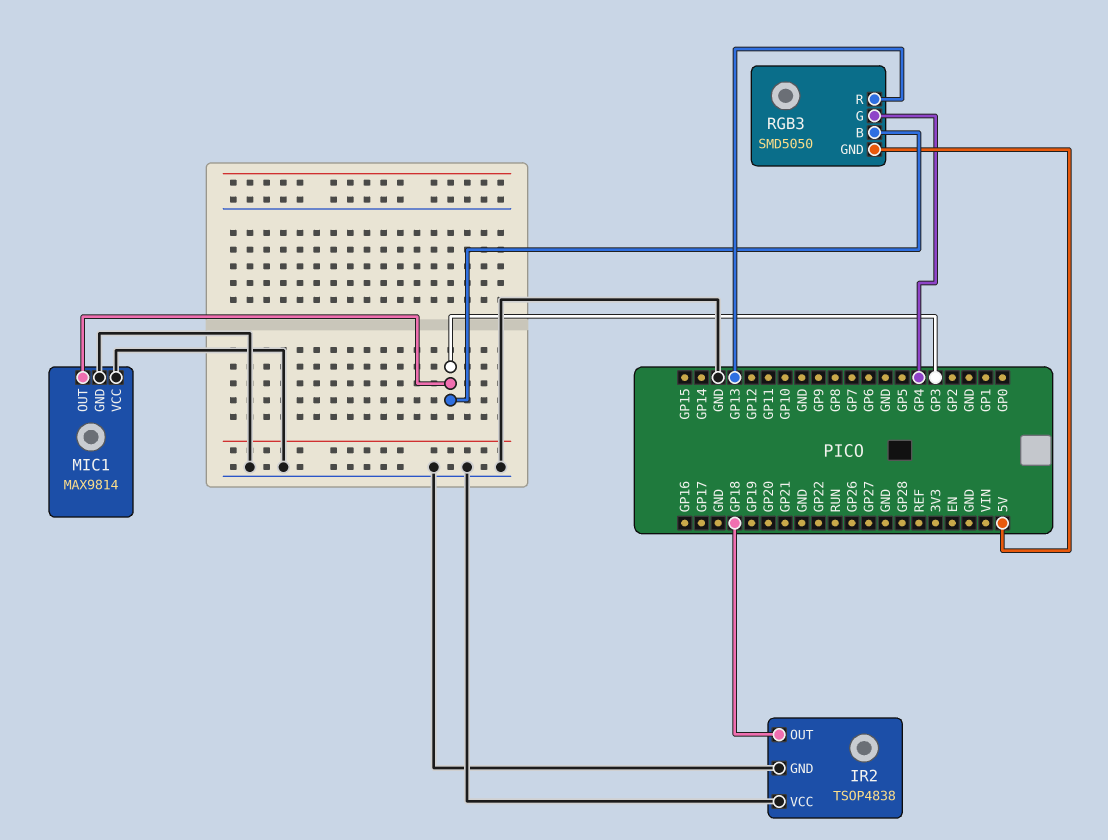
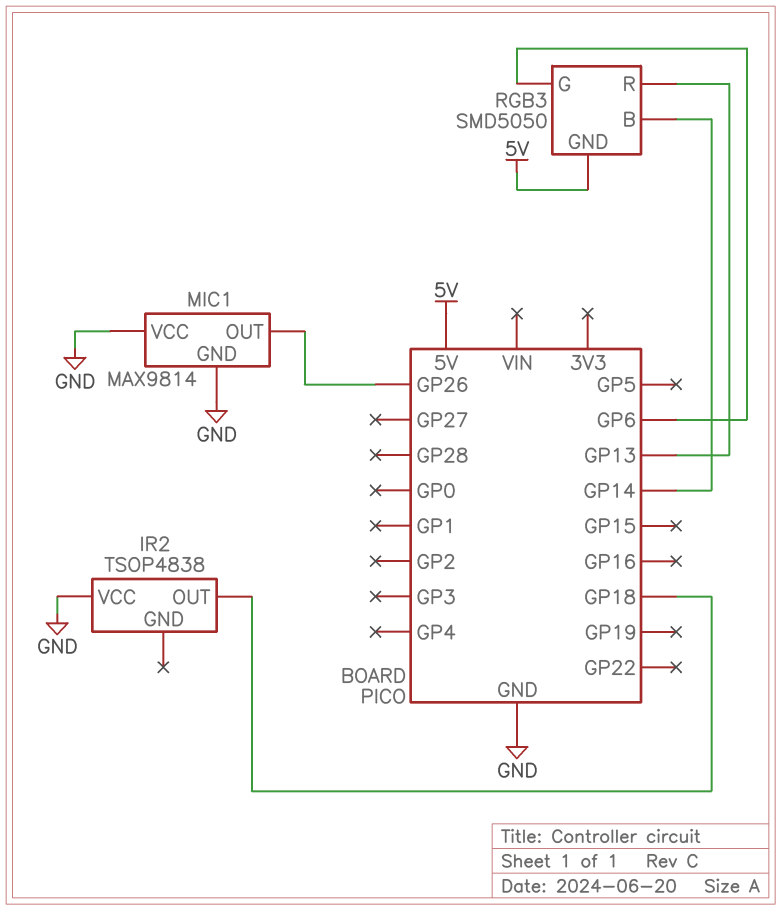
IR2 pin GND: GND -> none
MIC1 pin OUT: GP3 -> GP26
RGB3 pin B: GP3 -> GP14
RGB3 pin G: GP4 -> GP6

